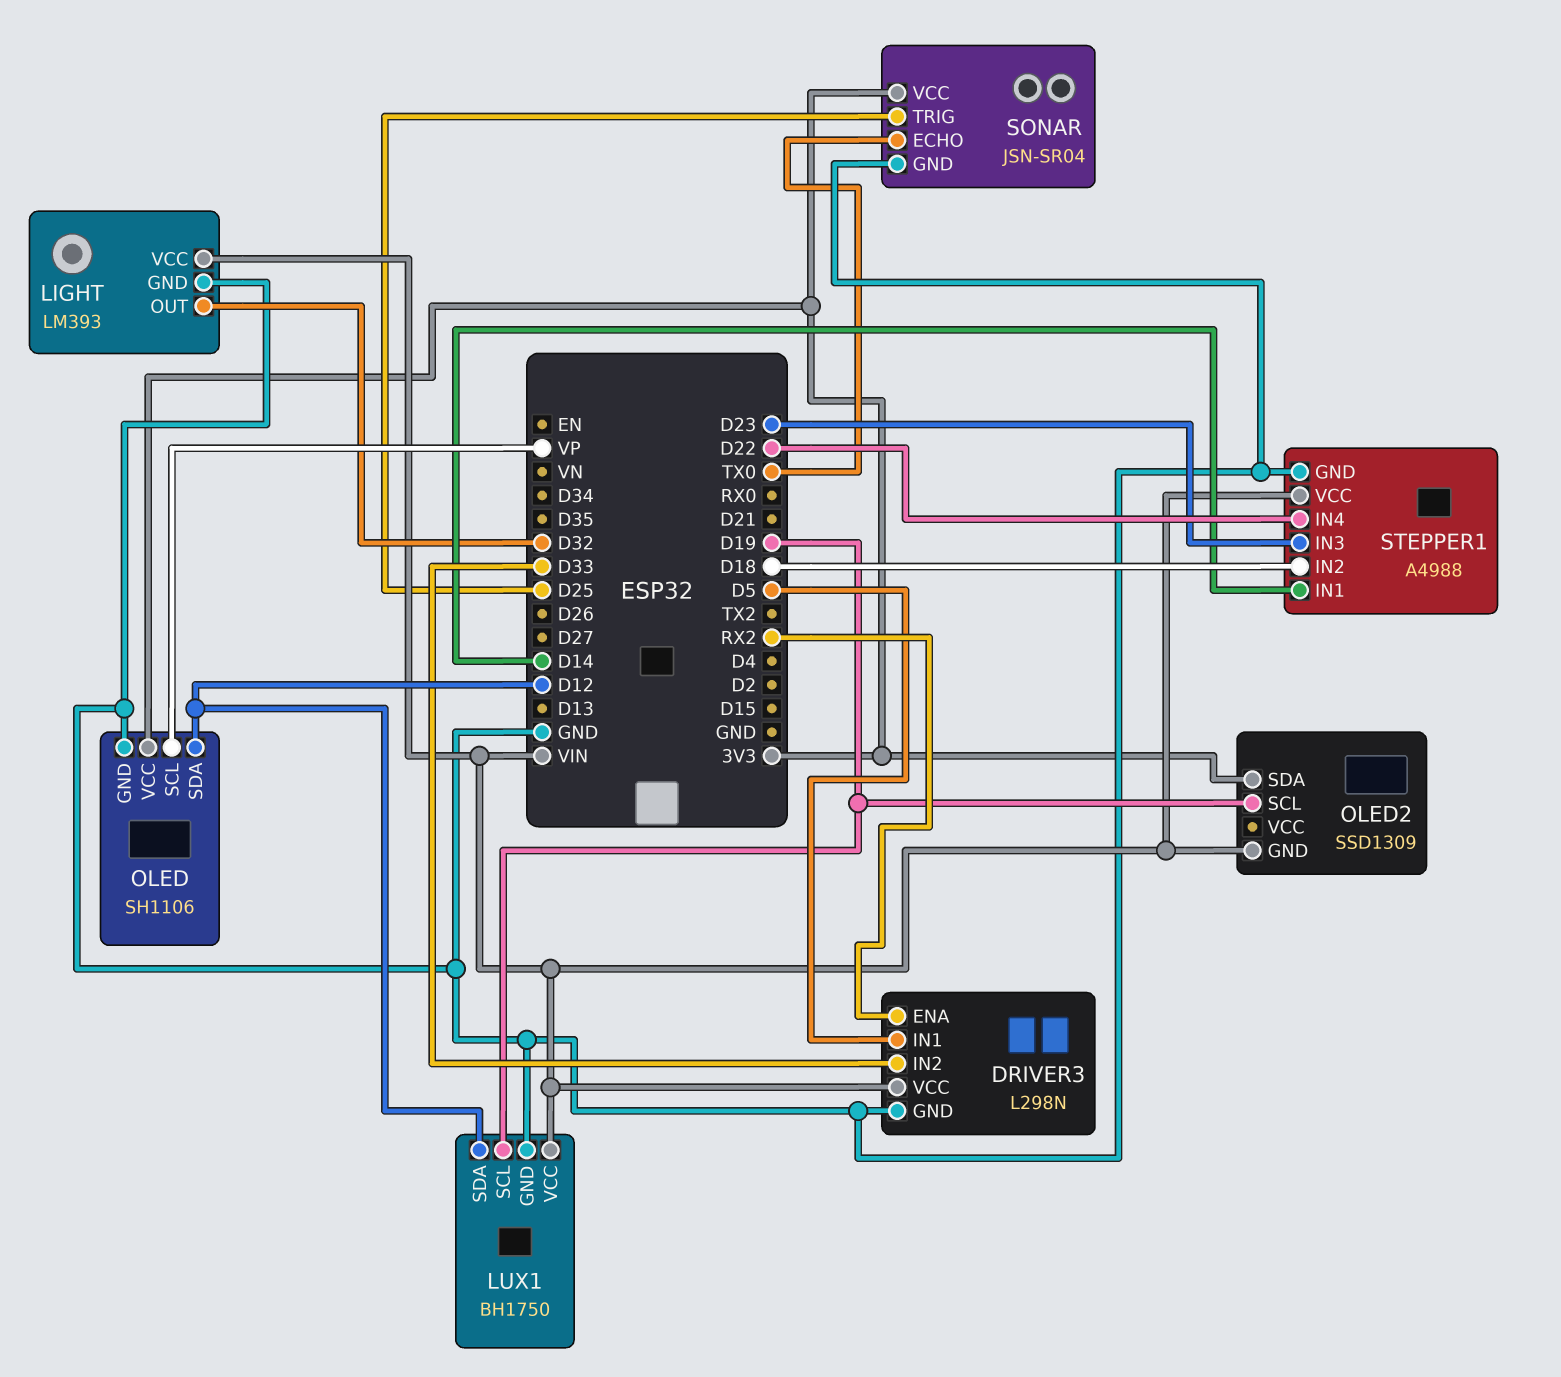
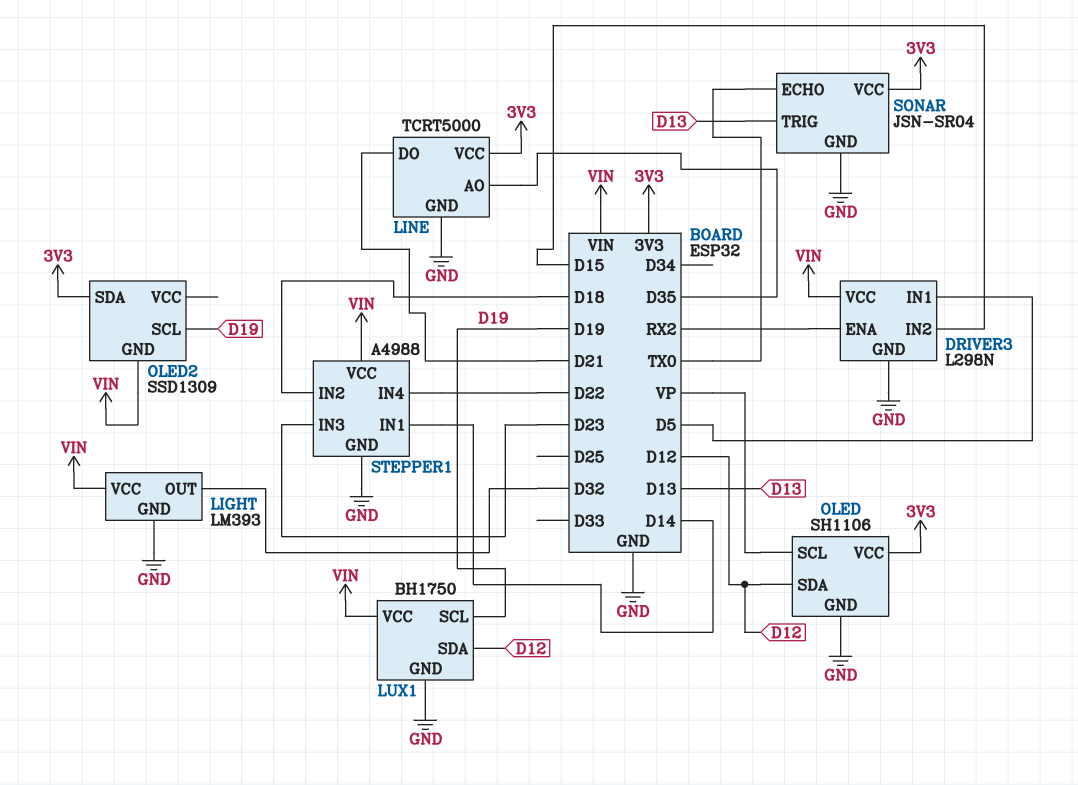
DRIVER3 pin IN2: D33 -> D15
LINE: none -> TCRT5000
LINE pin AO: none -> D35
LINE pin DO: none -> D21
LINE pin GND: none -> GND
LINE pin VCC: none -> 3V3
SONAR pin TRIG: D25 -> D13

